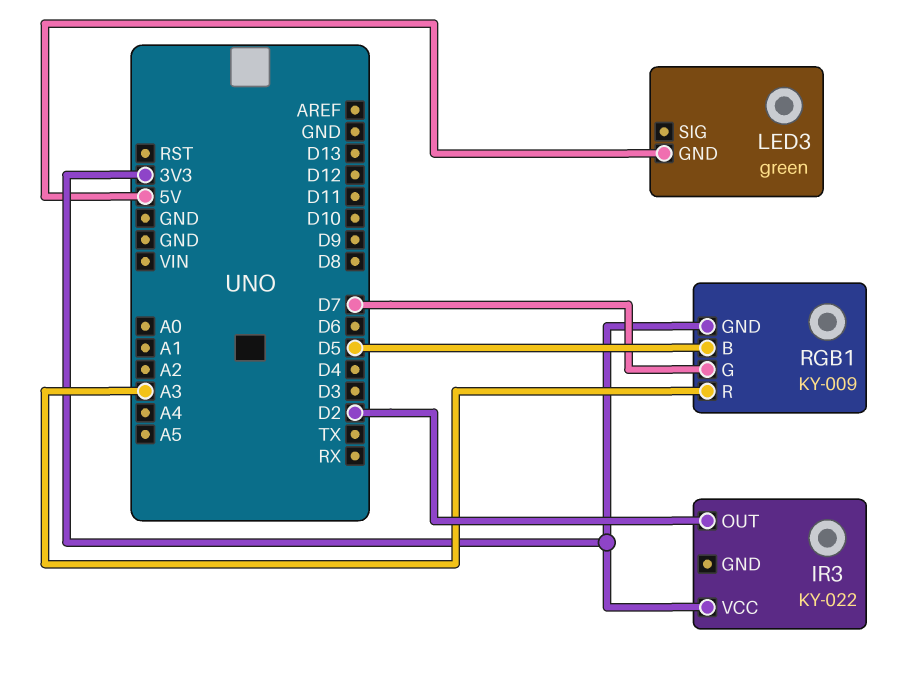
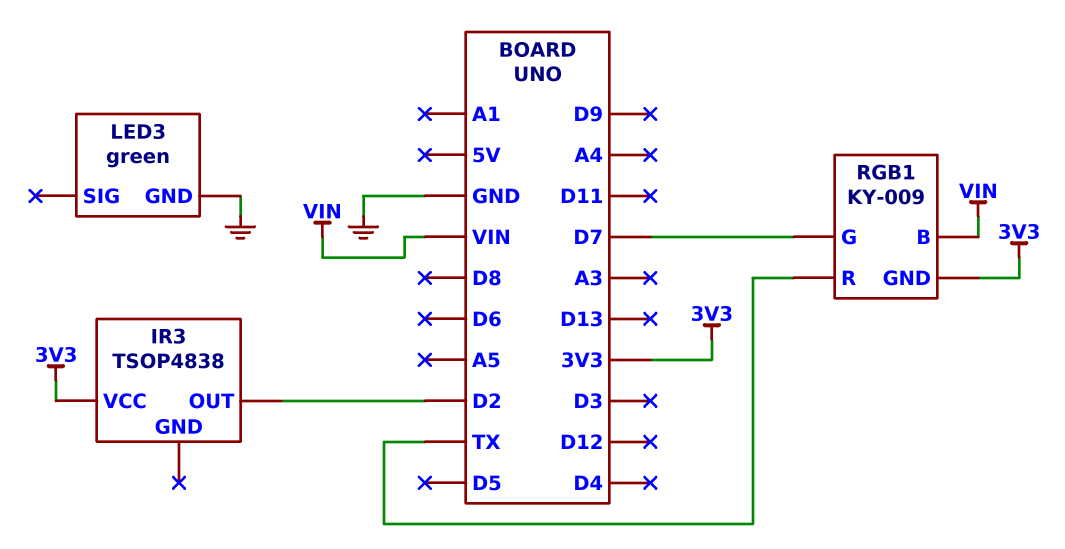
IR3: KY-022 -> TSOP4838
LED3 pin GND: 5V -> GND
RGB1 pin B: D5 -> VIN
RGB1 pin R: A3 -> TX

